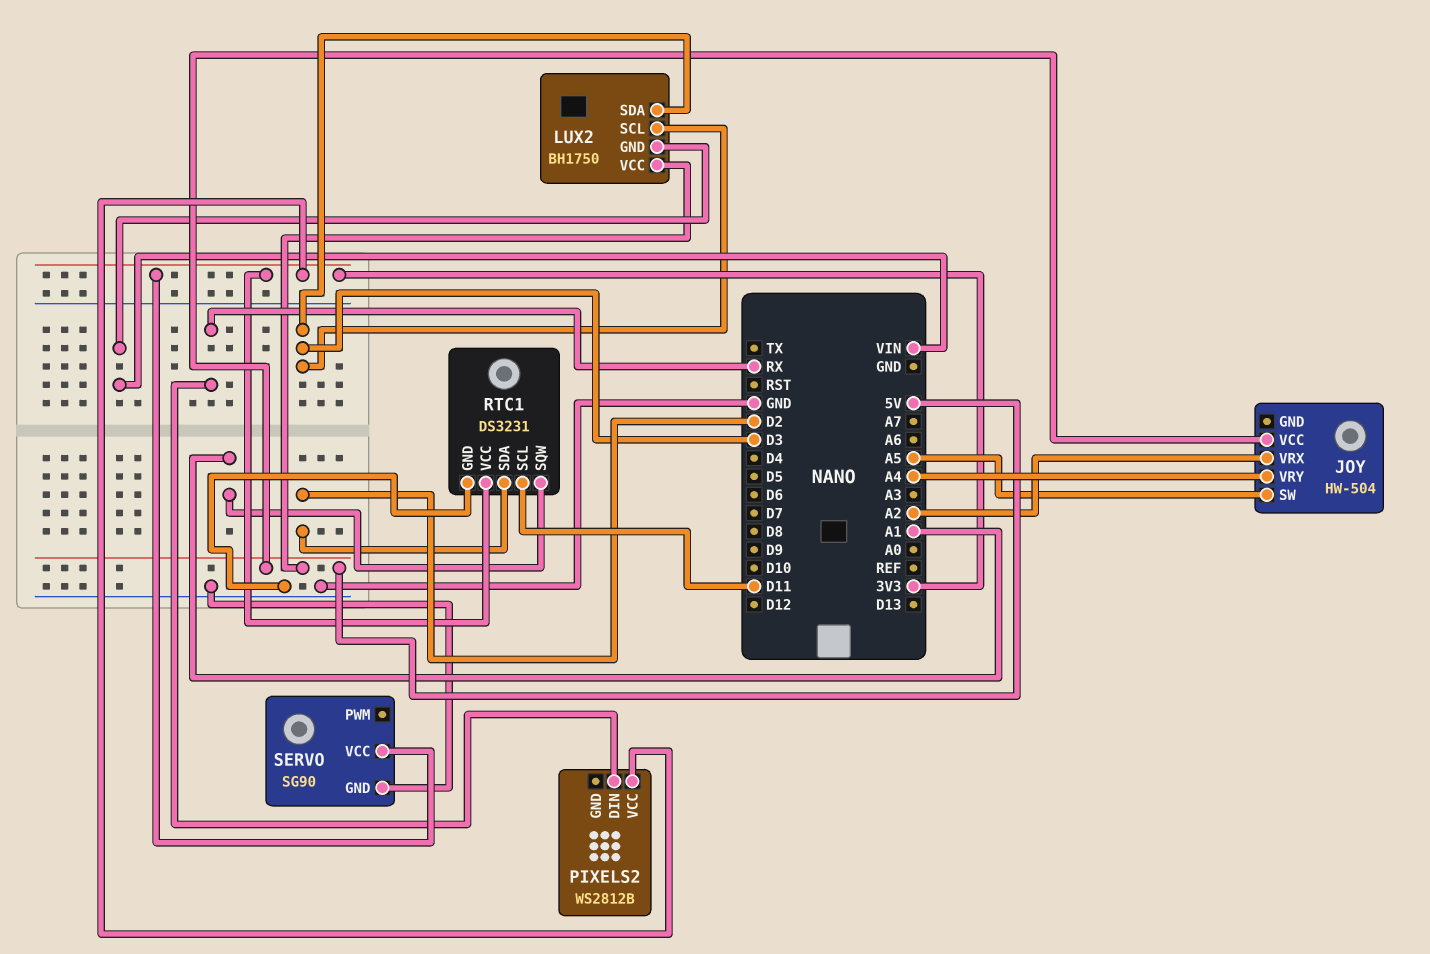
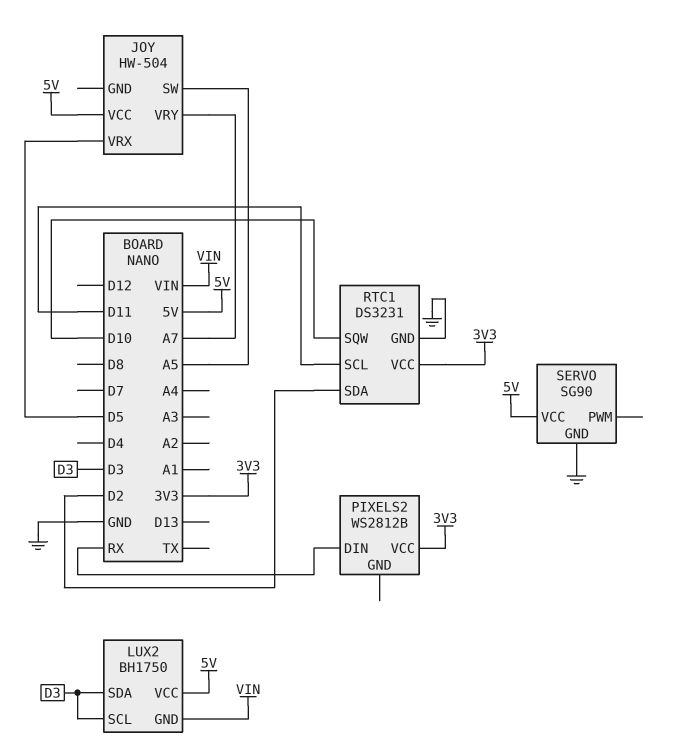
JOY pin VRX: A2 -> D5
JOY pin VRY: A4 -> A7
RTC1 pin SQW: A1 -> D10
SERVO pin VCC: 3V3 -> 5V

